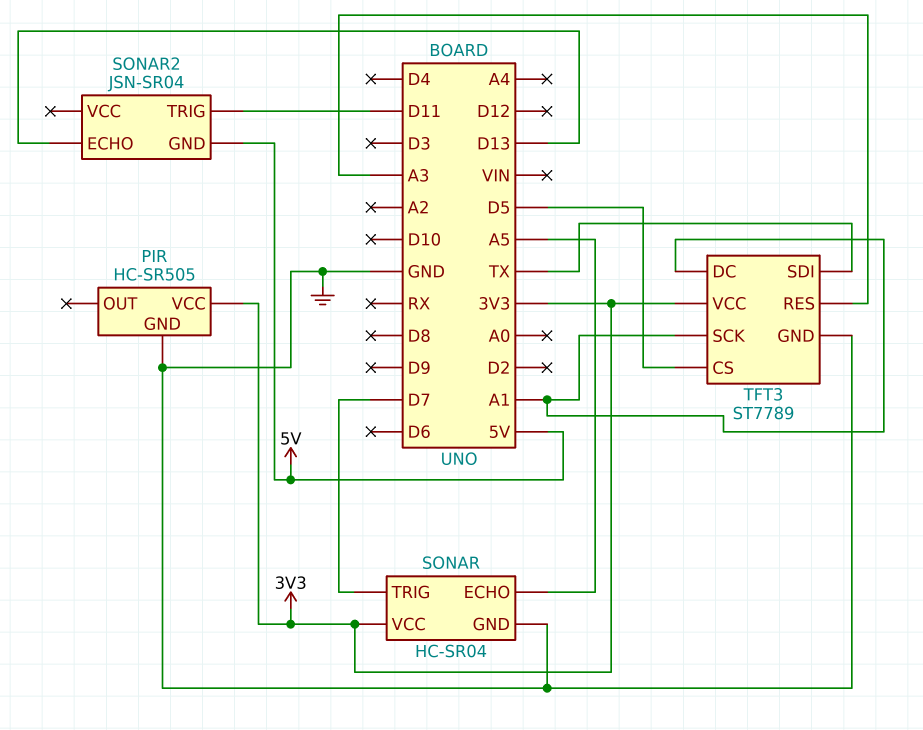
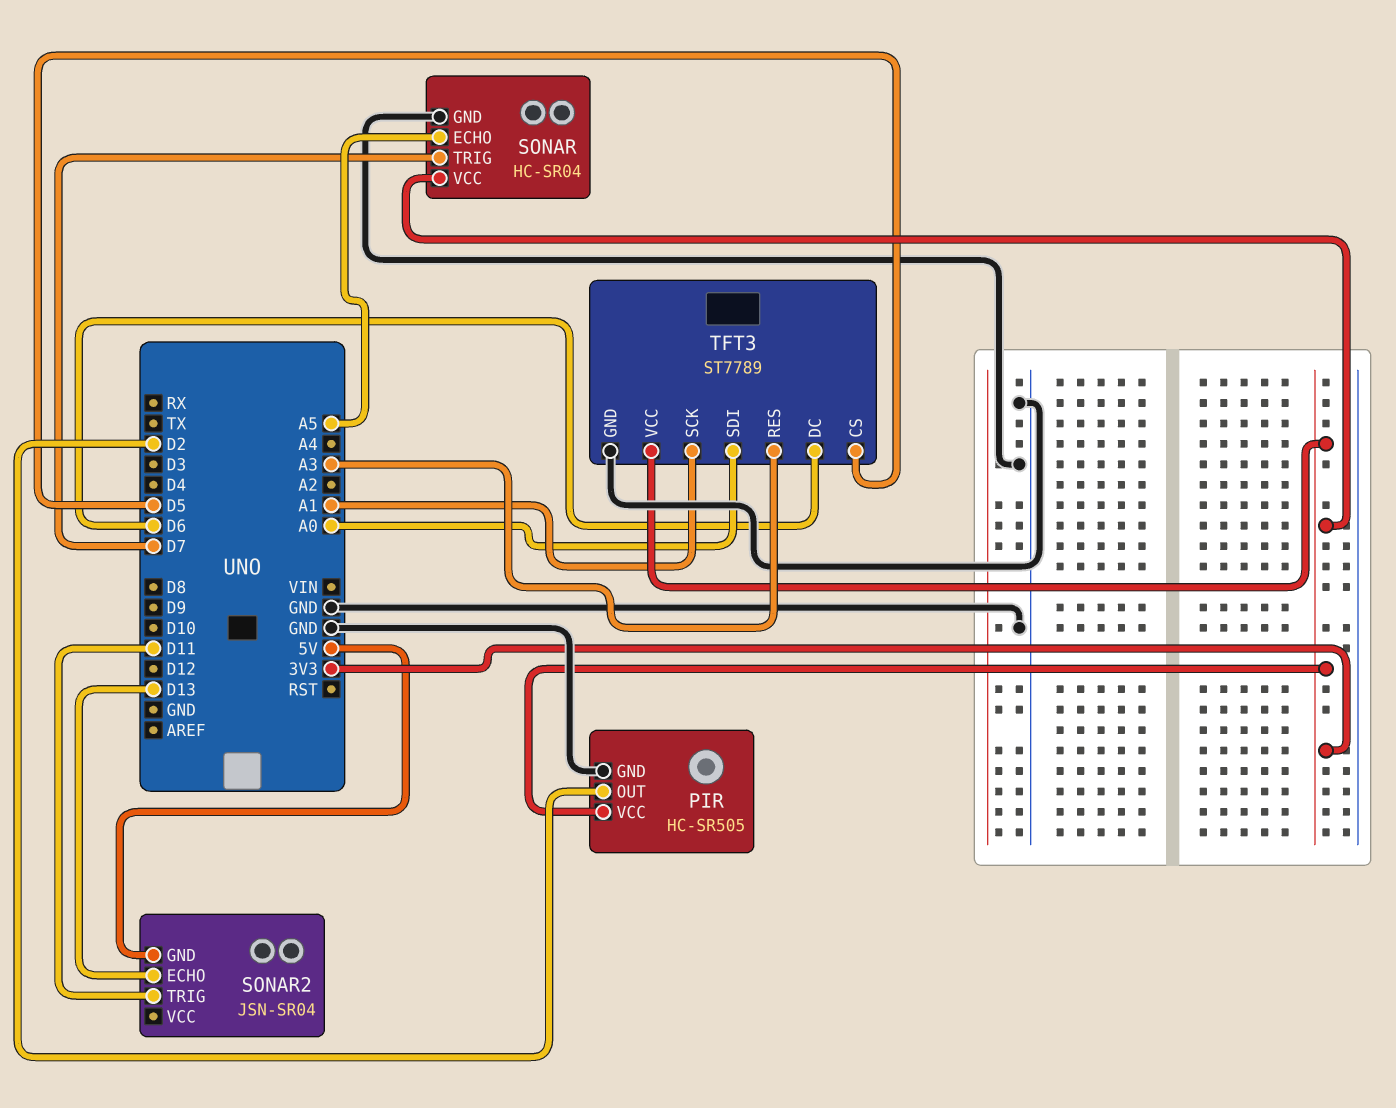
PIR pin OUT: none -> D2
TFT3 pin DC: A1 -> D6
TFT3 pin SDI: TX -> A0

